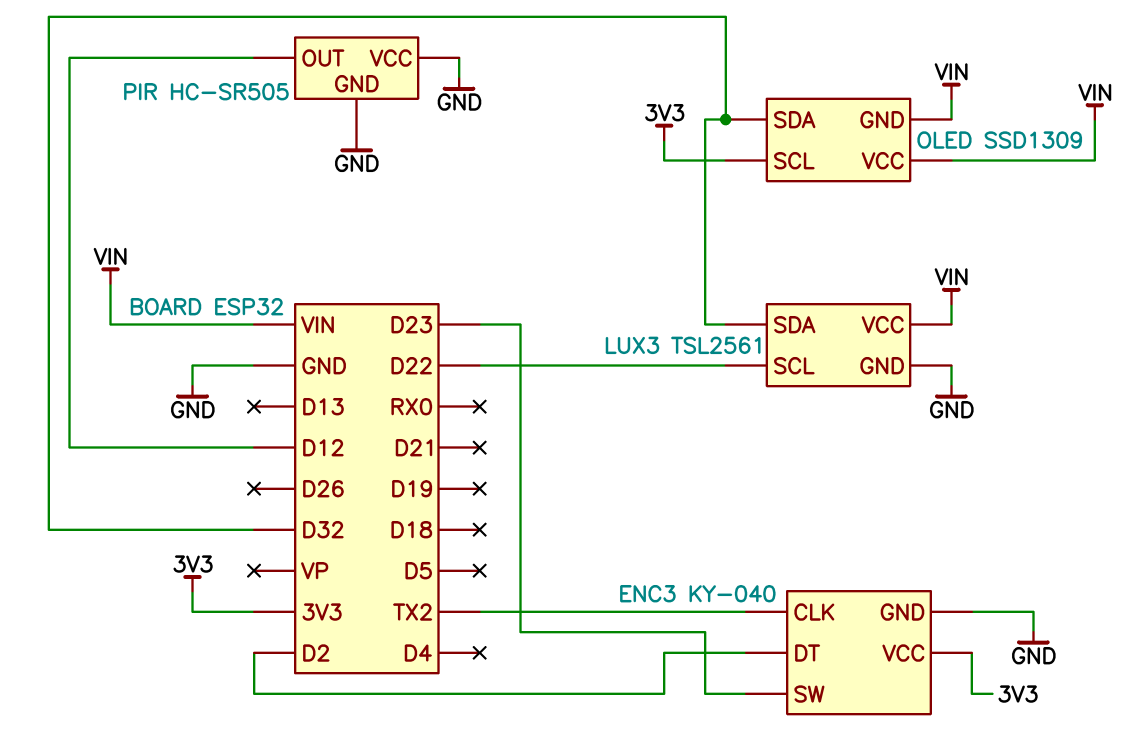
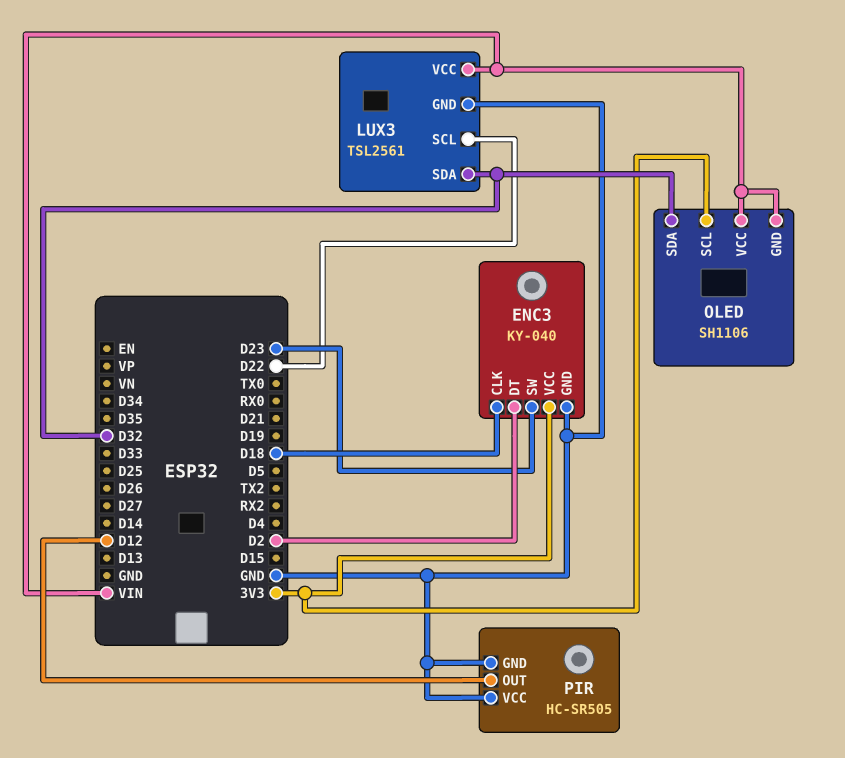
ENC3 pin CLK: TX2 -> D18
OLED: SSD1309 -> SH1106

